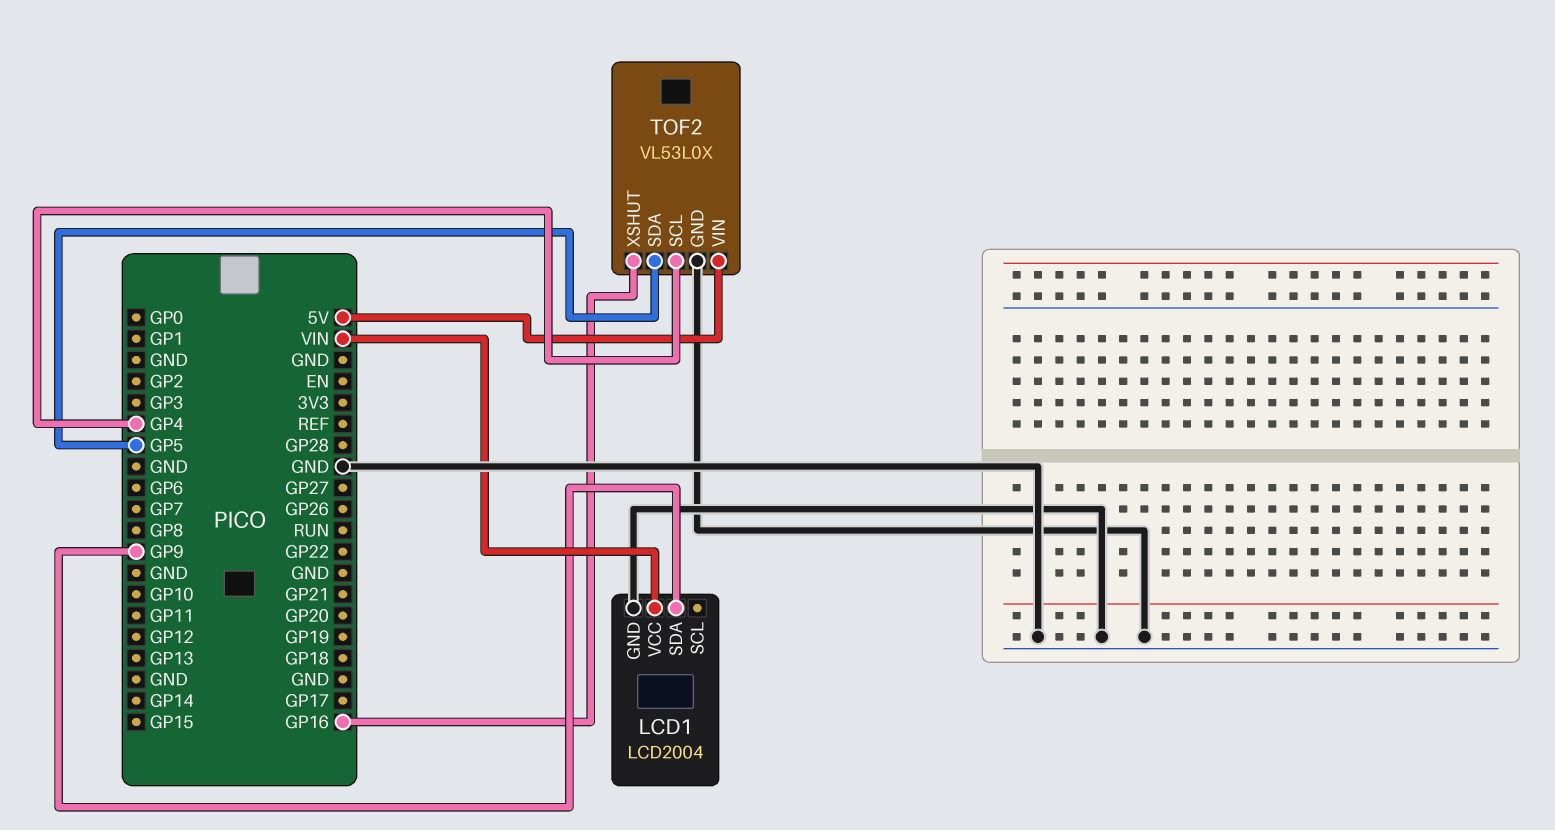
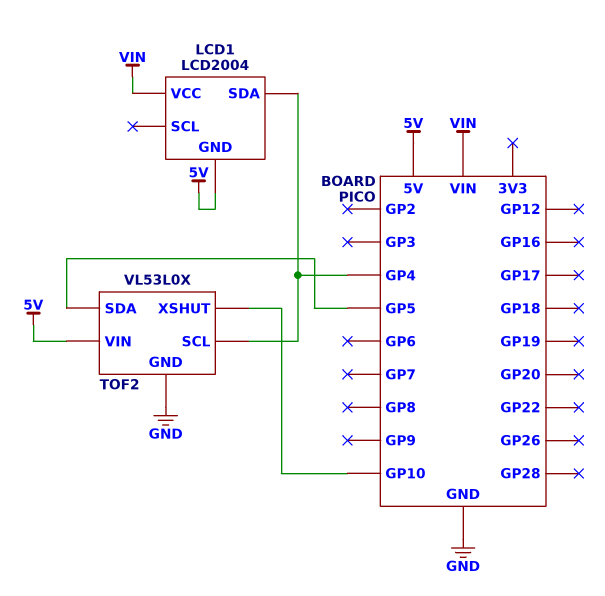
LCD1 pin GND: GND -> 5V
LCD1 pin SDA: GP9 -> GP4
TOF2 pin XSHUT: GP16 -> GP10

